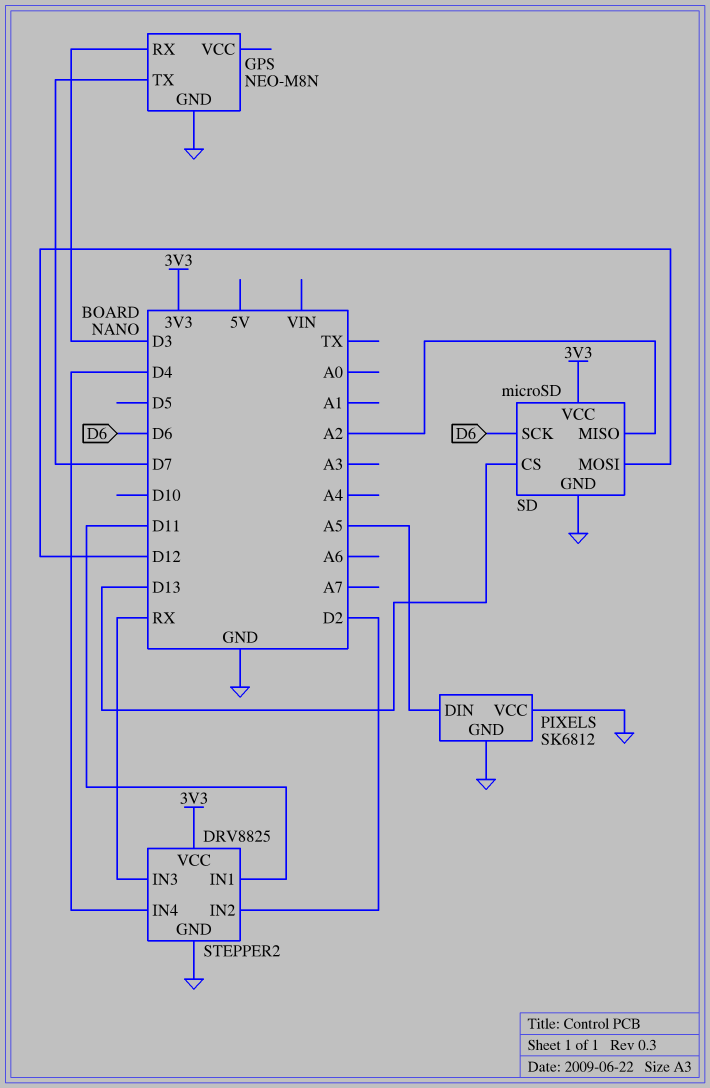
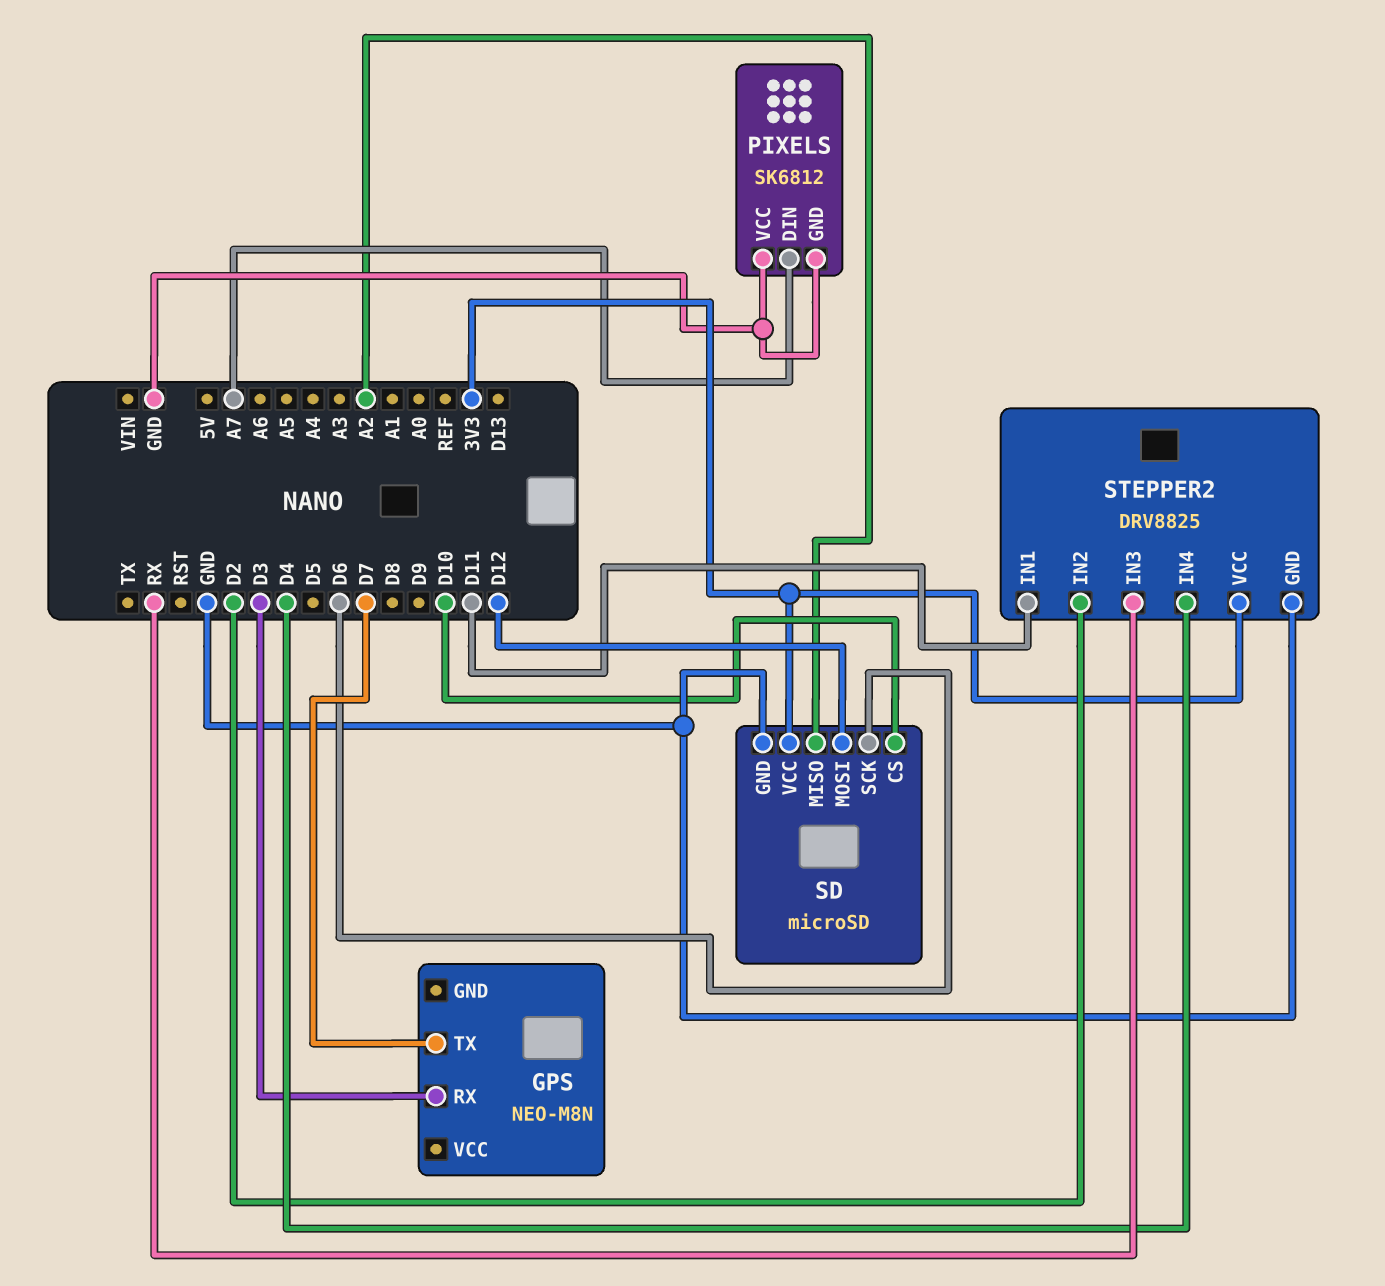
GPS pin GND: GND -> none
PIXELS pin DIN: A5 -> A7
SD pin CS: D13 -> D10

